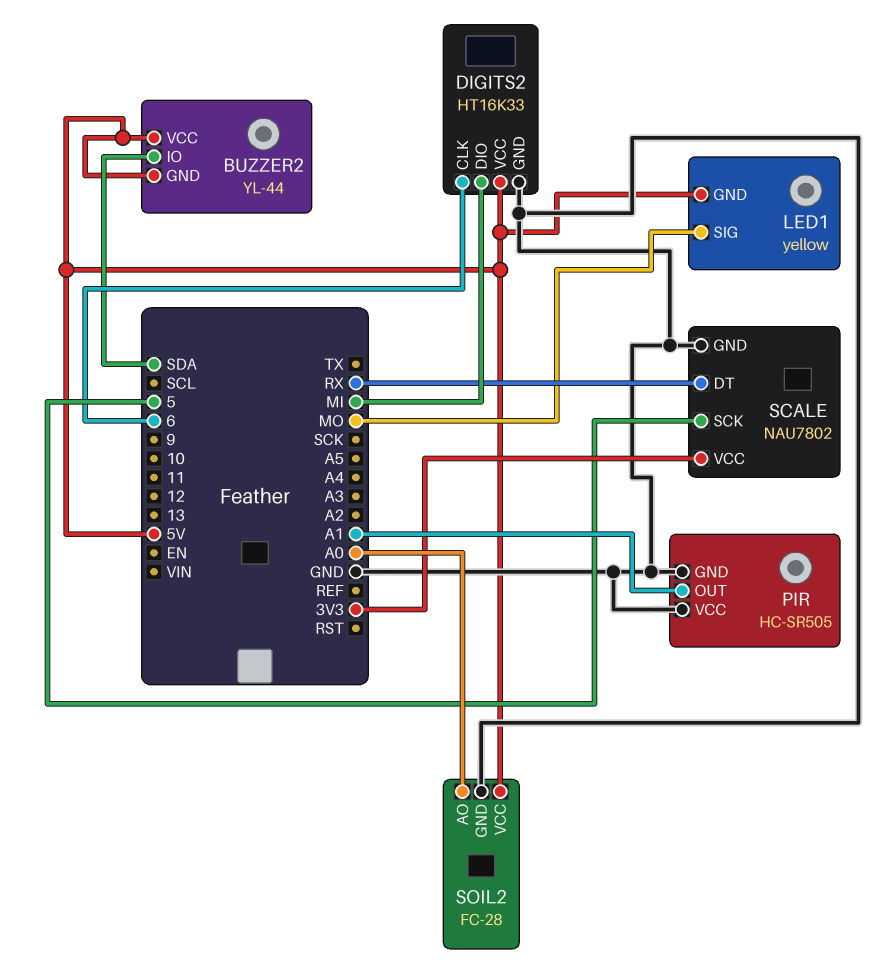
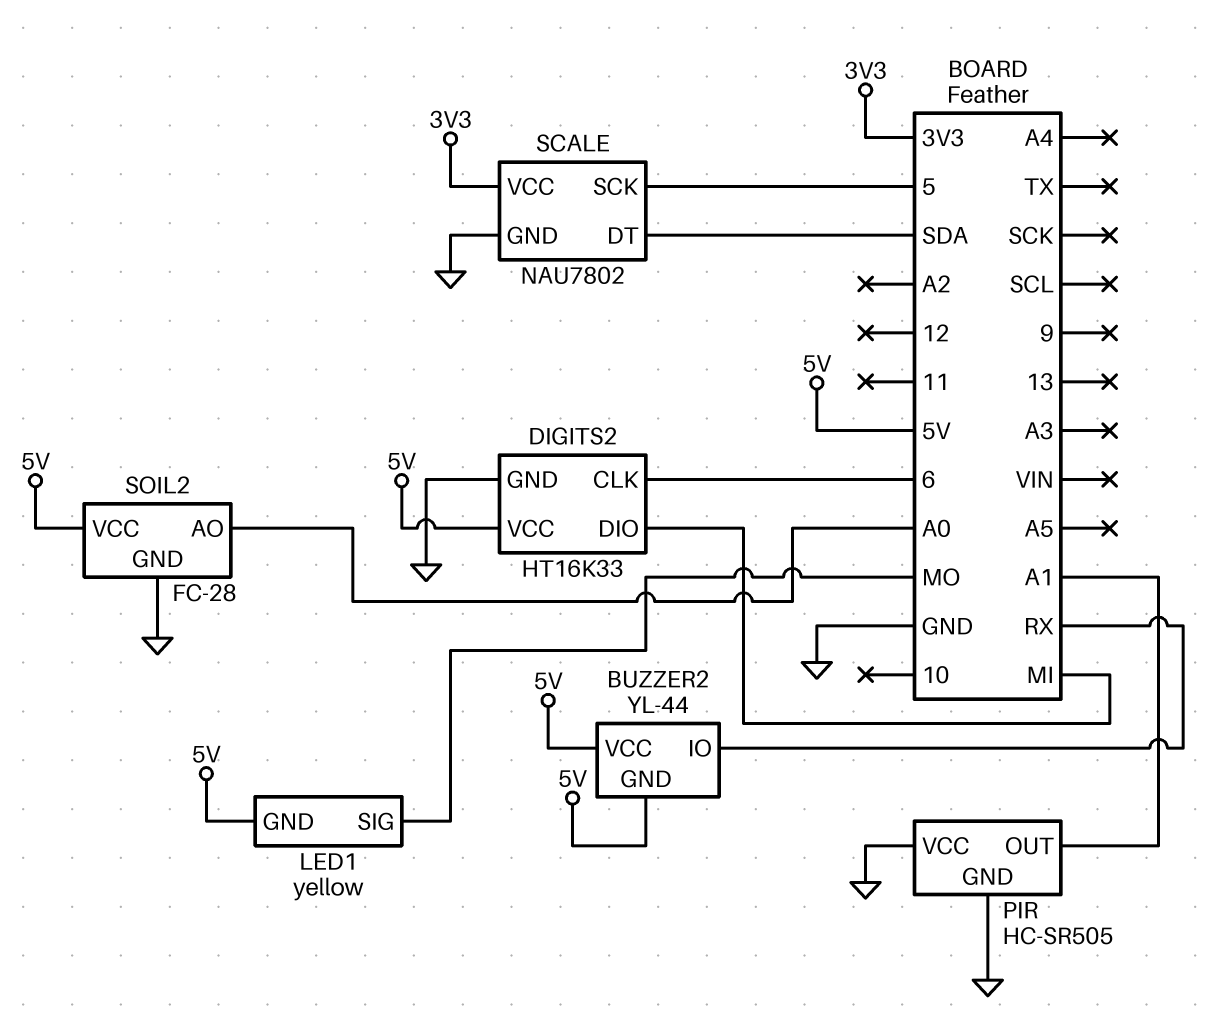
BUZZER2 pin IO: SDA -> RX
SCALE pin DT: RX -> SDA

